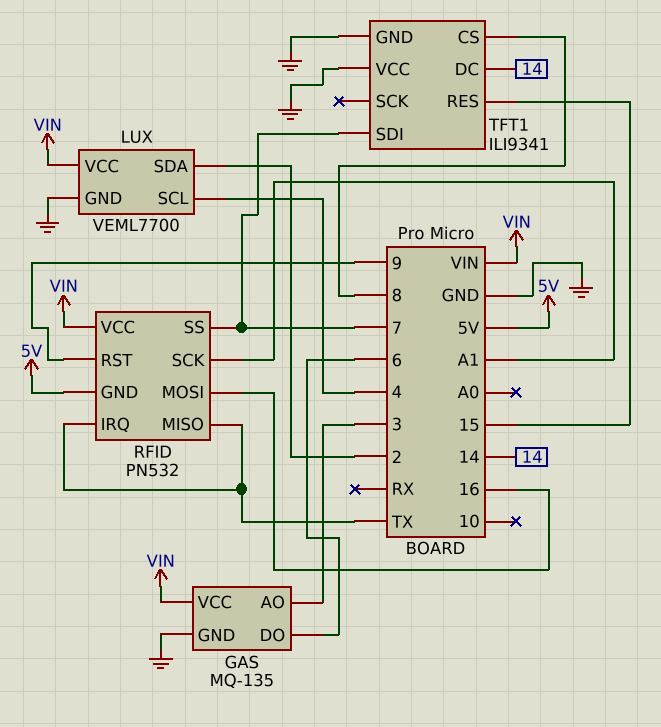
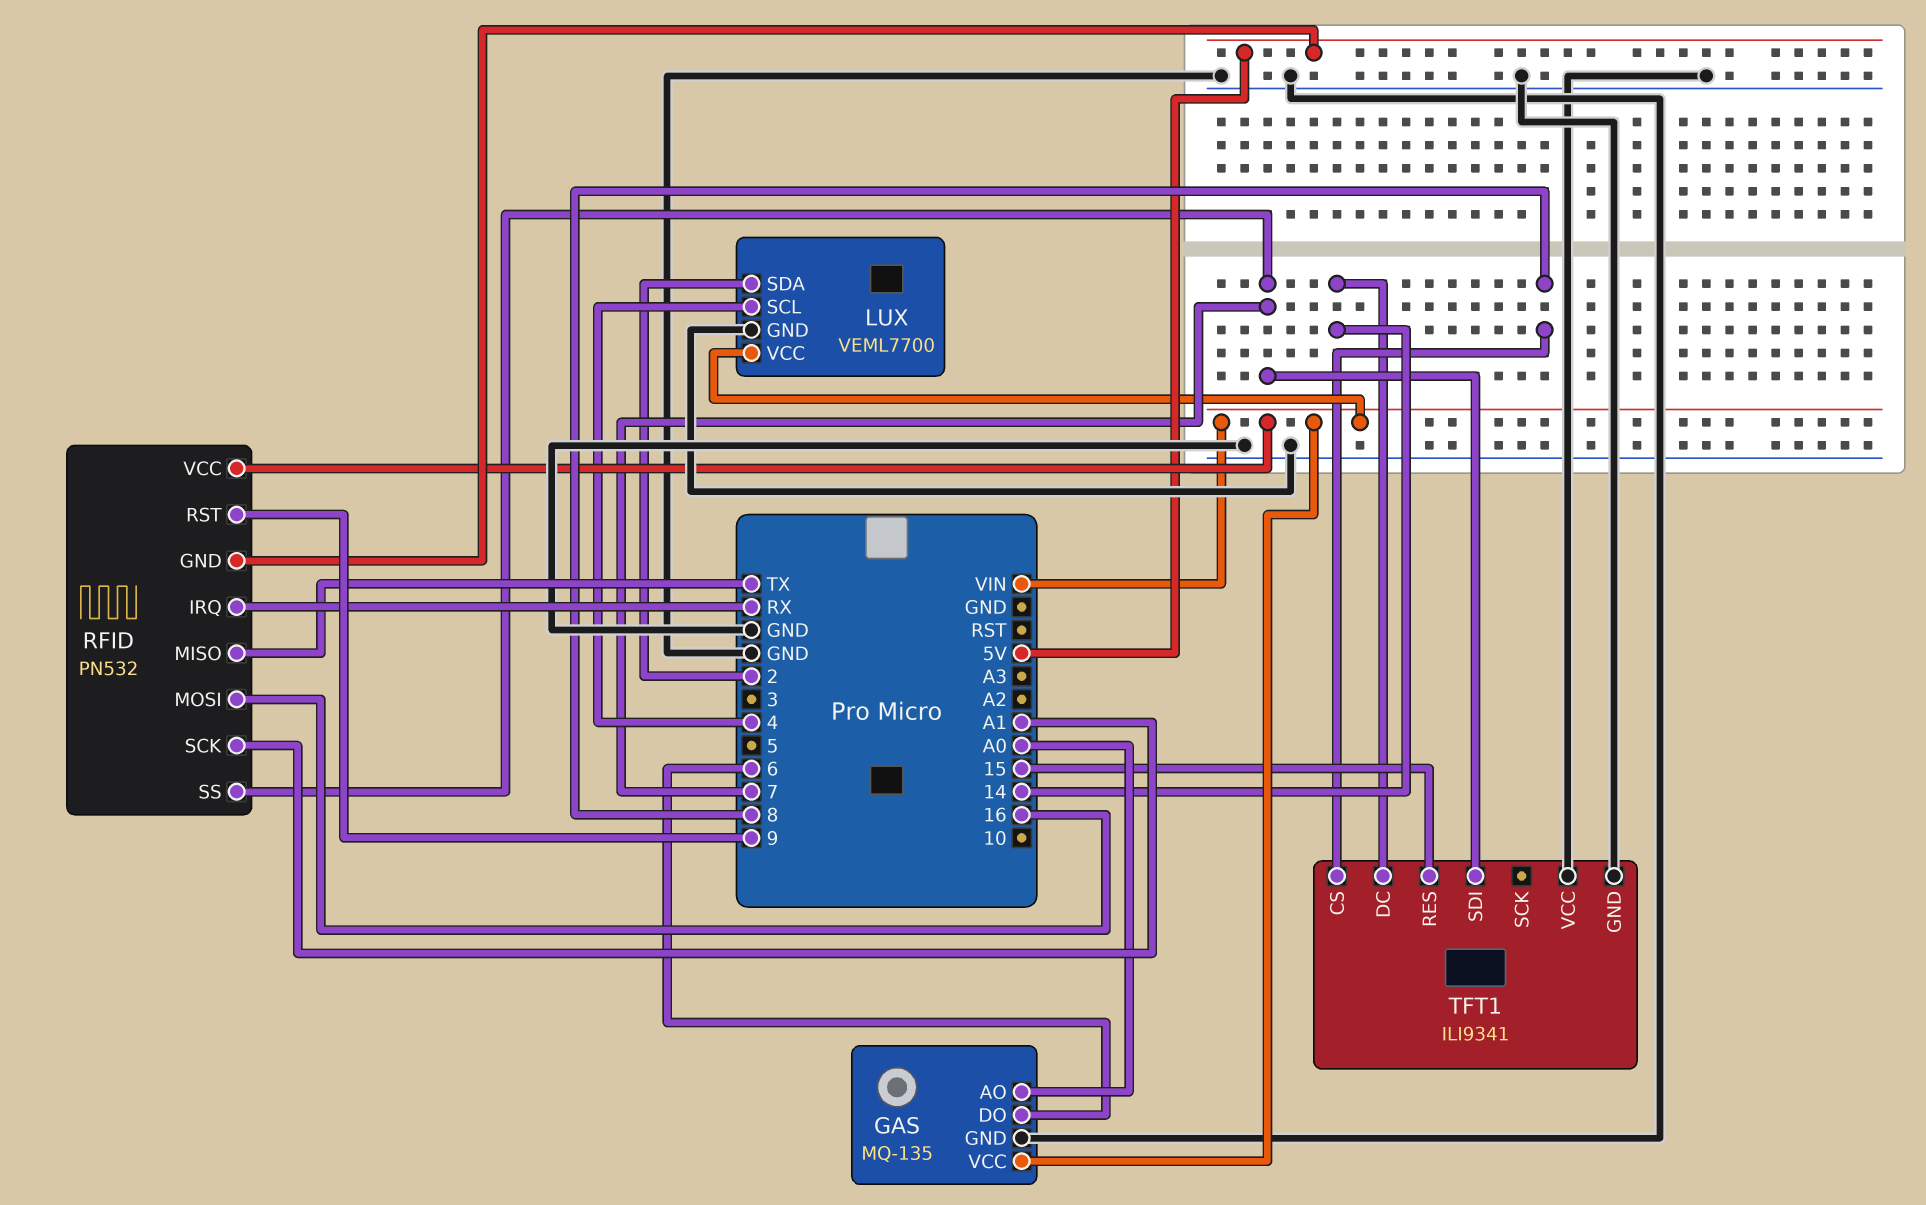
GAS pin AO: 3 -> A0
RFID pin IRQ: TX -> RX

